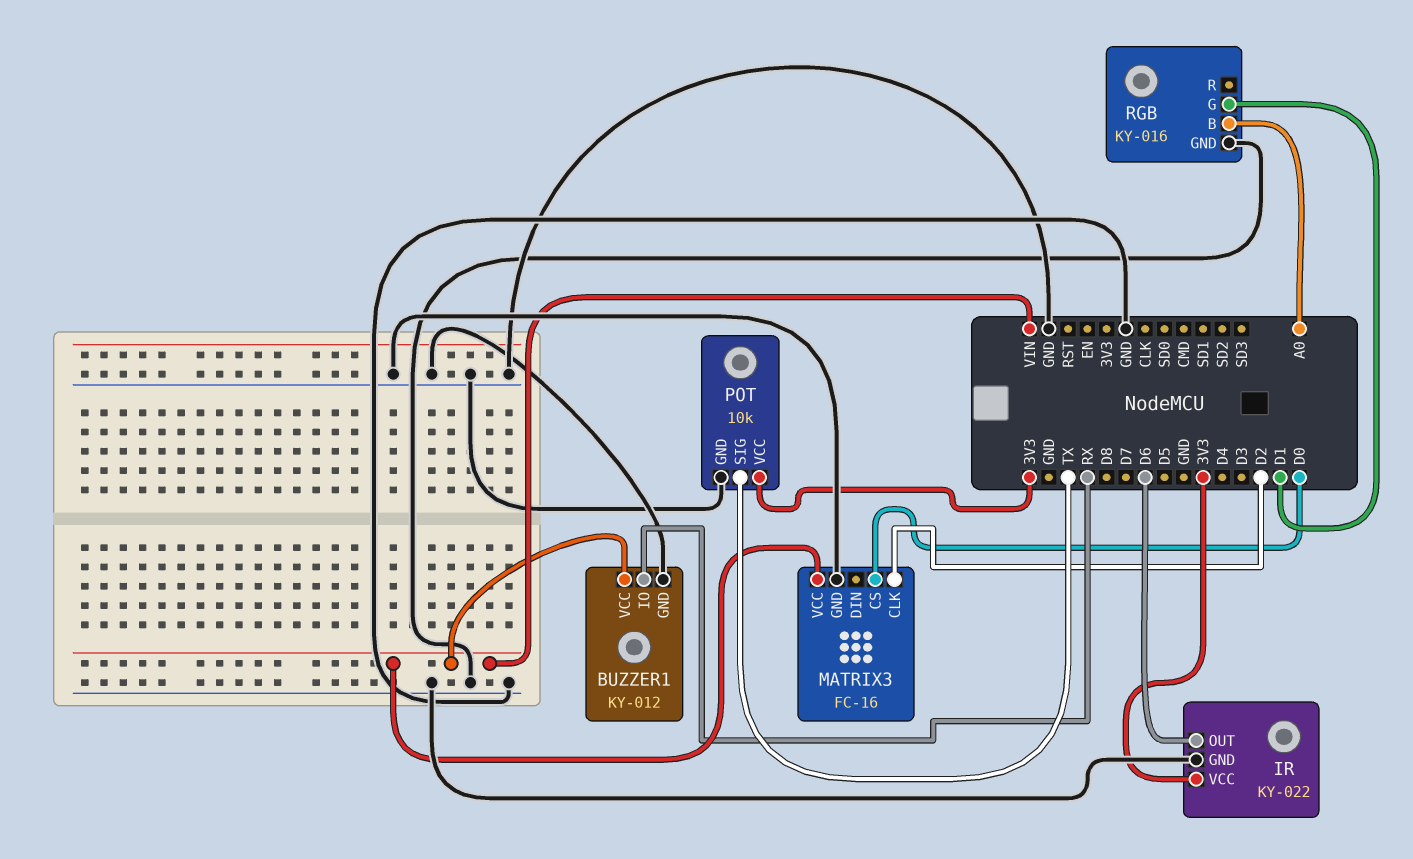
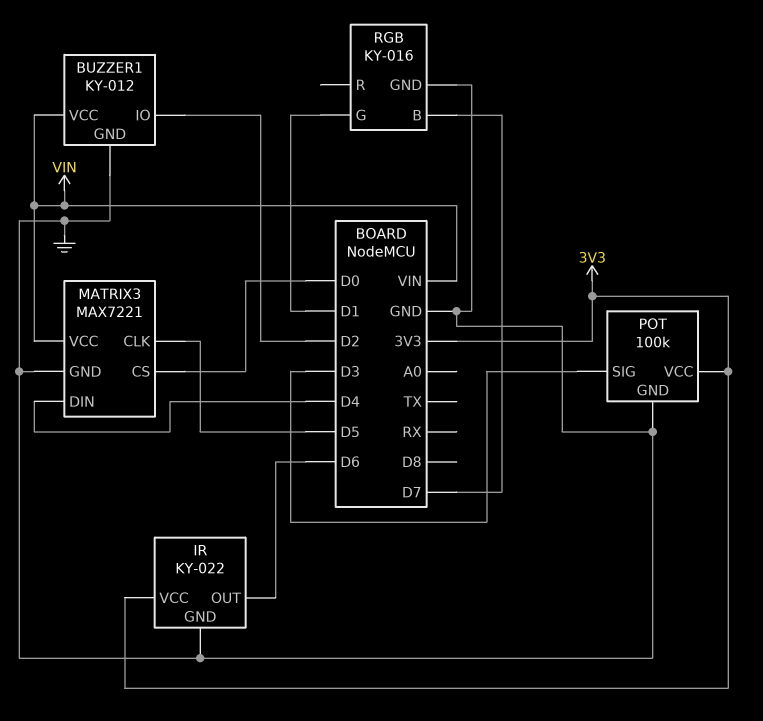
BUZZER1 pin IO: RX -> D2
MATRIX3: FC-16 -> MAX7221
MATRIX3 pin CLK: D2 -> D5
MATRIX3 pin DIN: none -> D4
POT: 10k -> 100k
POT pin SIG: TX -> D3
RGB pin B: A0 -> D7

